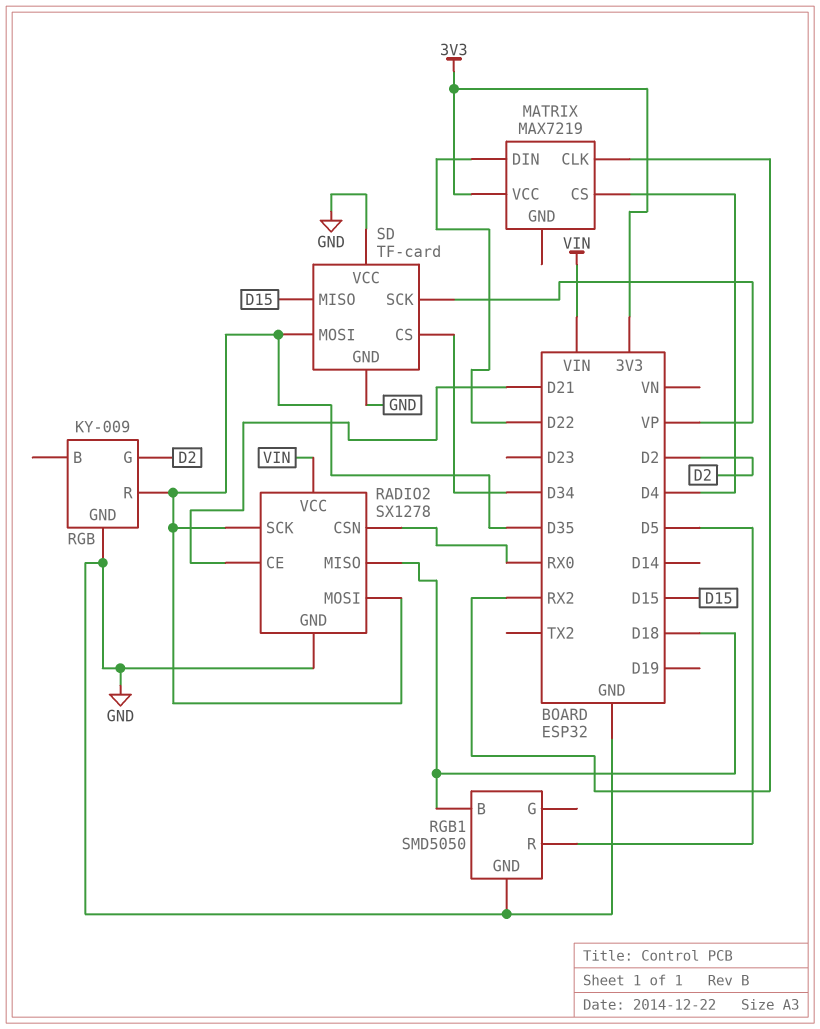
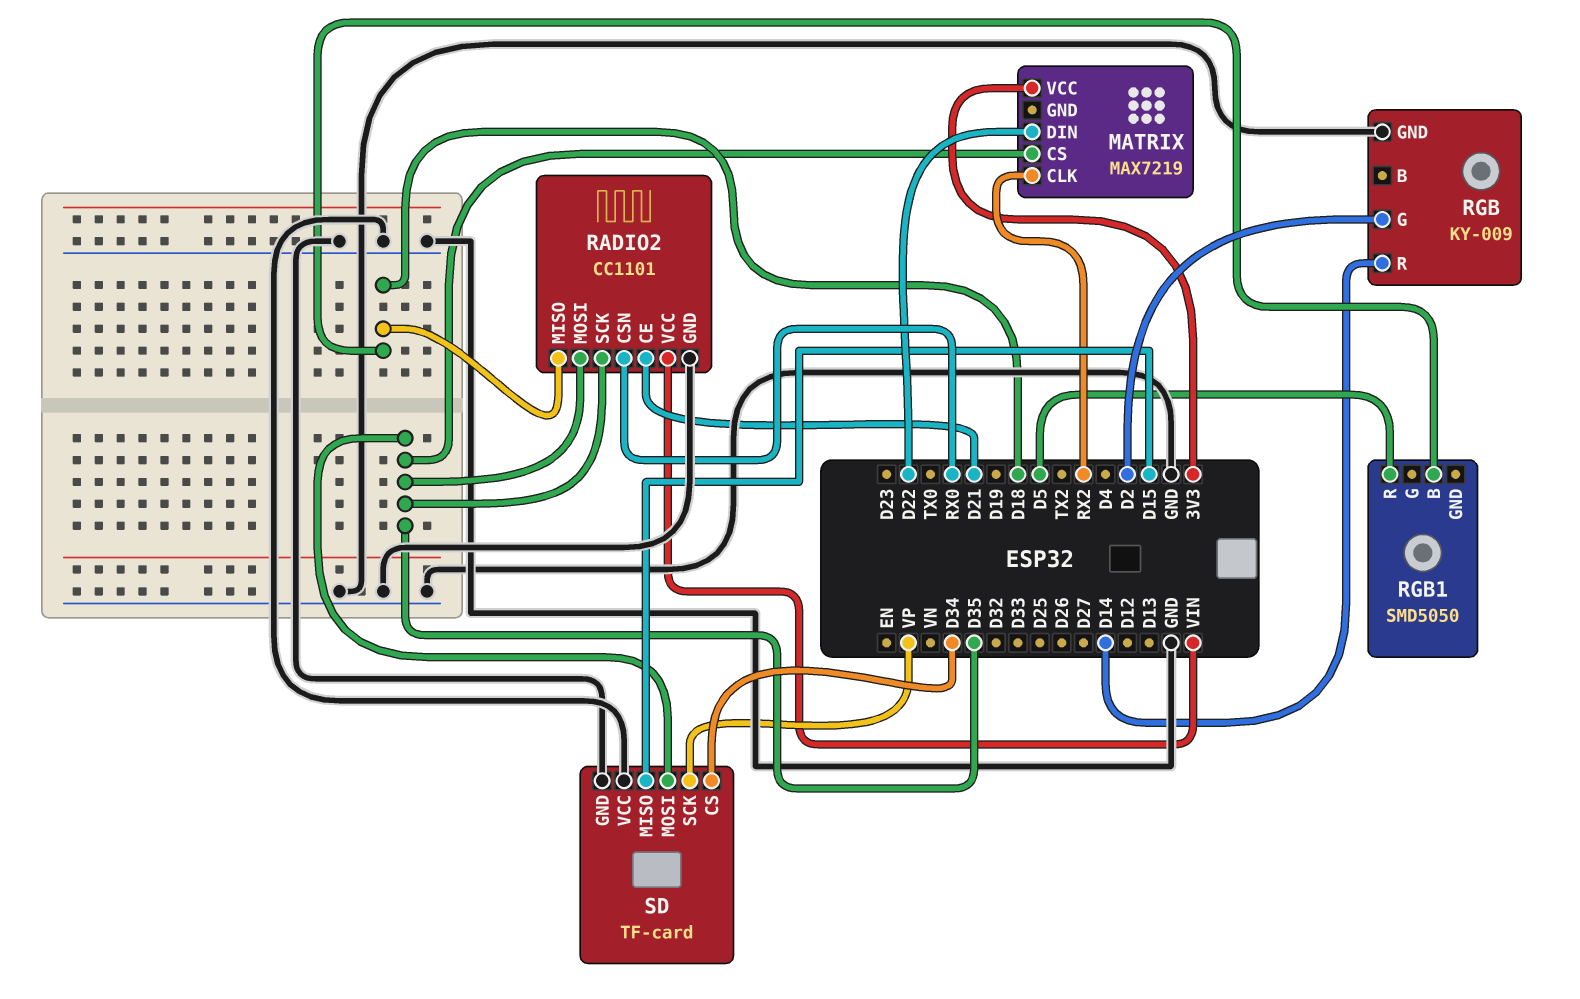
MATRIX pin CS: D4 -> D35
RADIO2: SX1278 -> CC1101
RGB pin R: D35 -> D14
RGB1 pin GND: GND -> none

